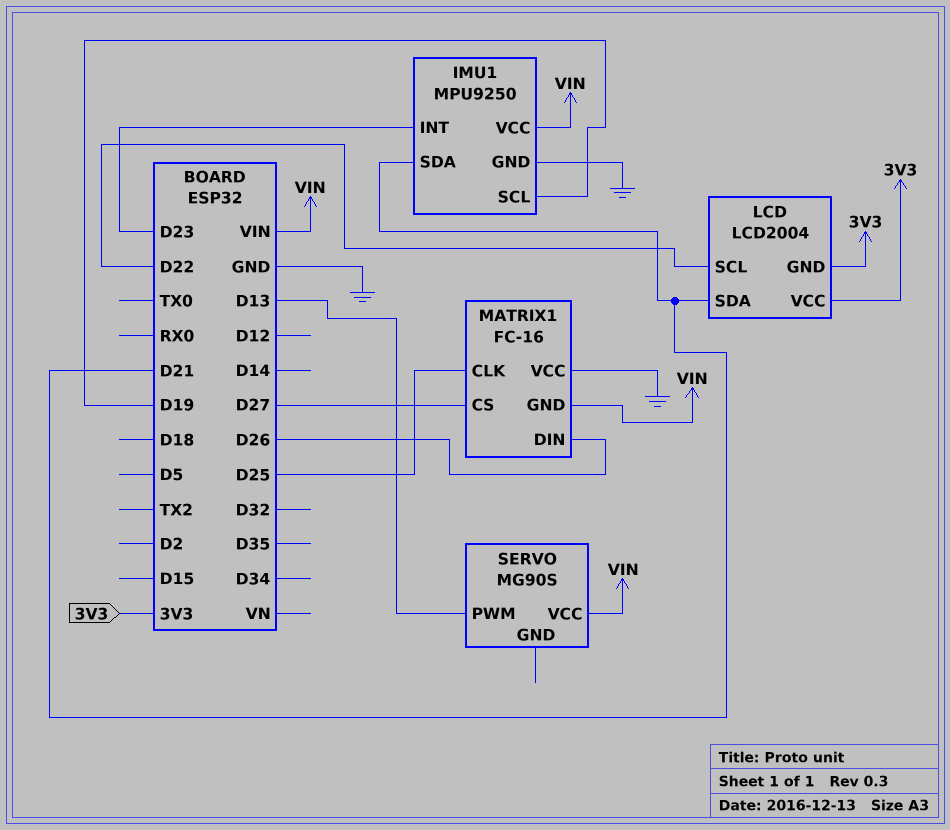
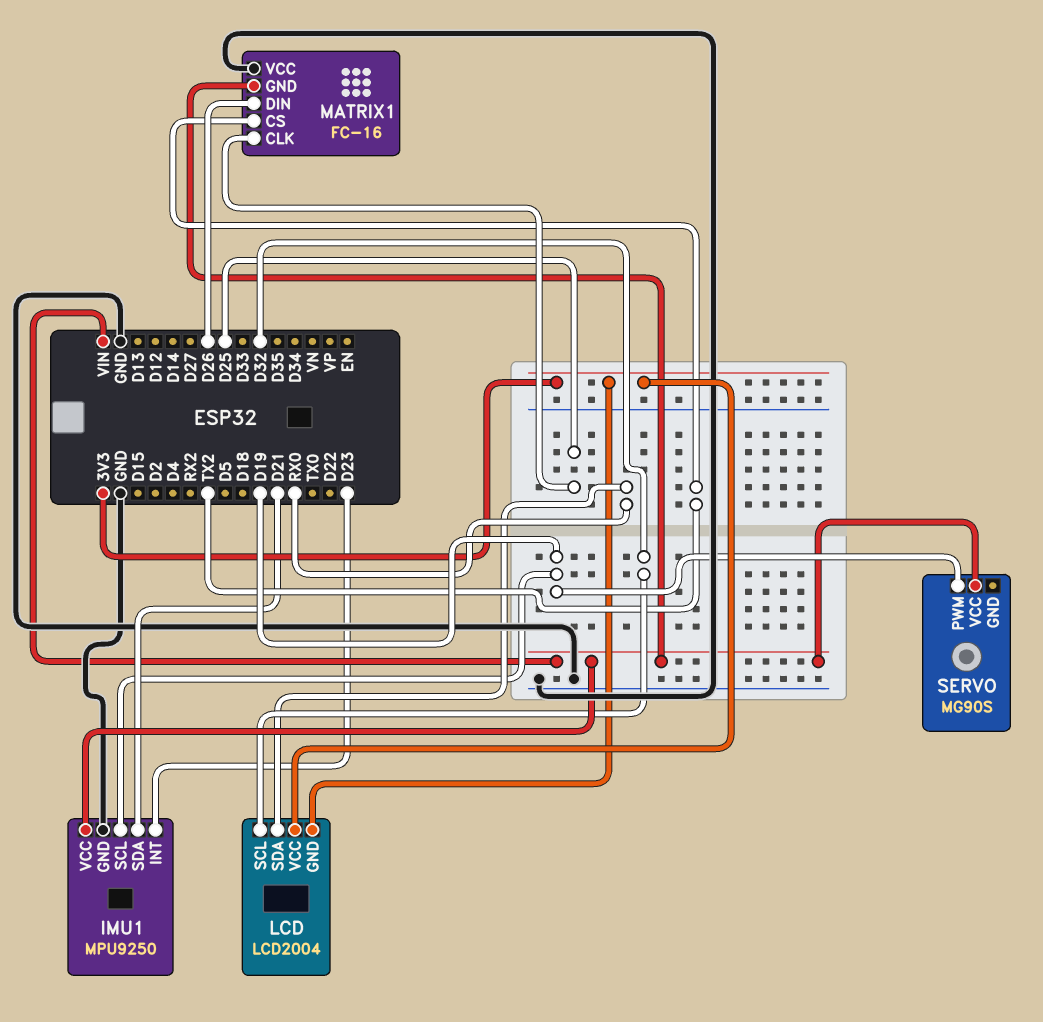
LCD pin SCL: D22 -> D32
LCD pin SDA: D21 -> RX0
MATRIX1 pin CS: D27 -> TX2
SERVO pin PWM: D13 -> D19

